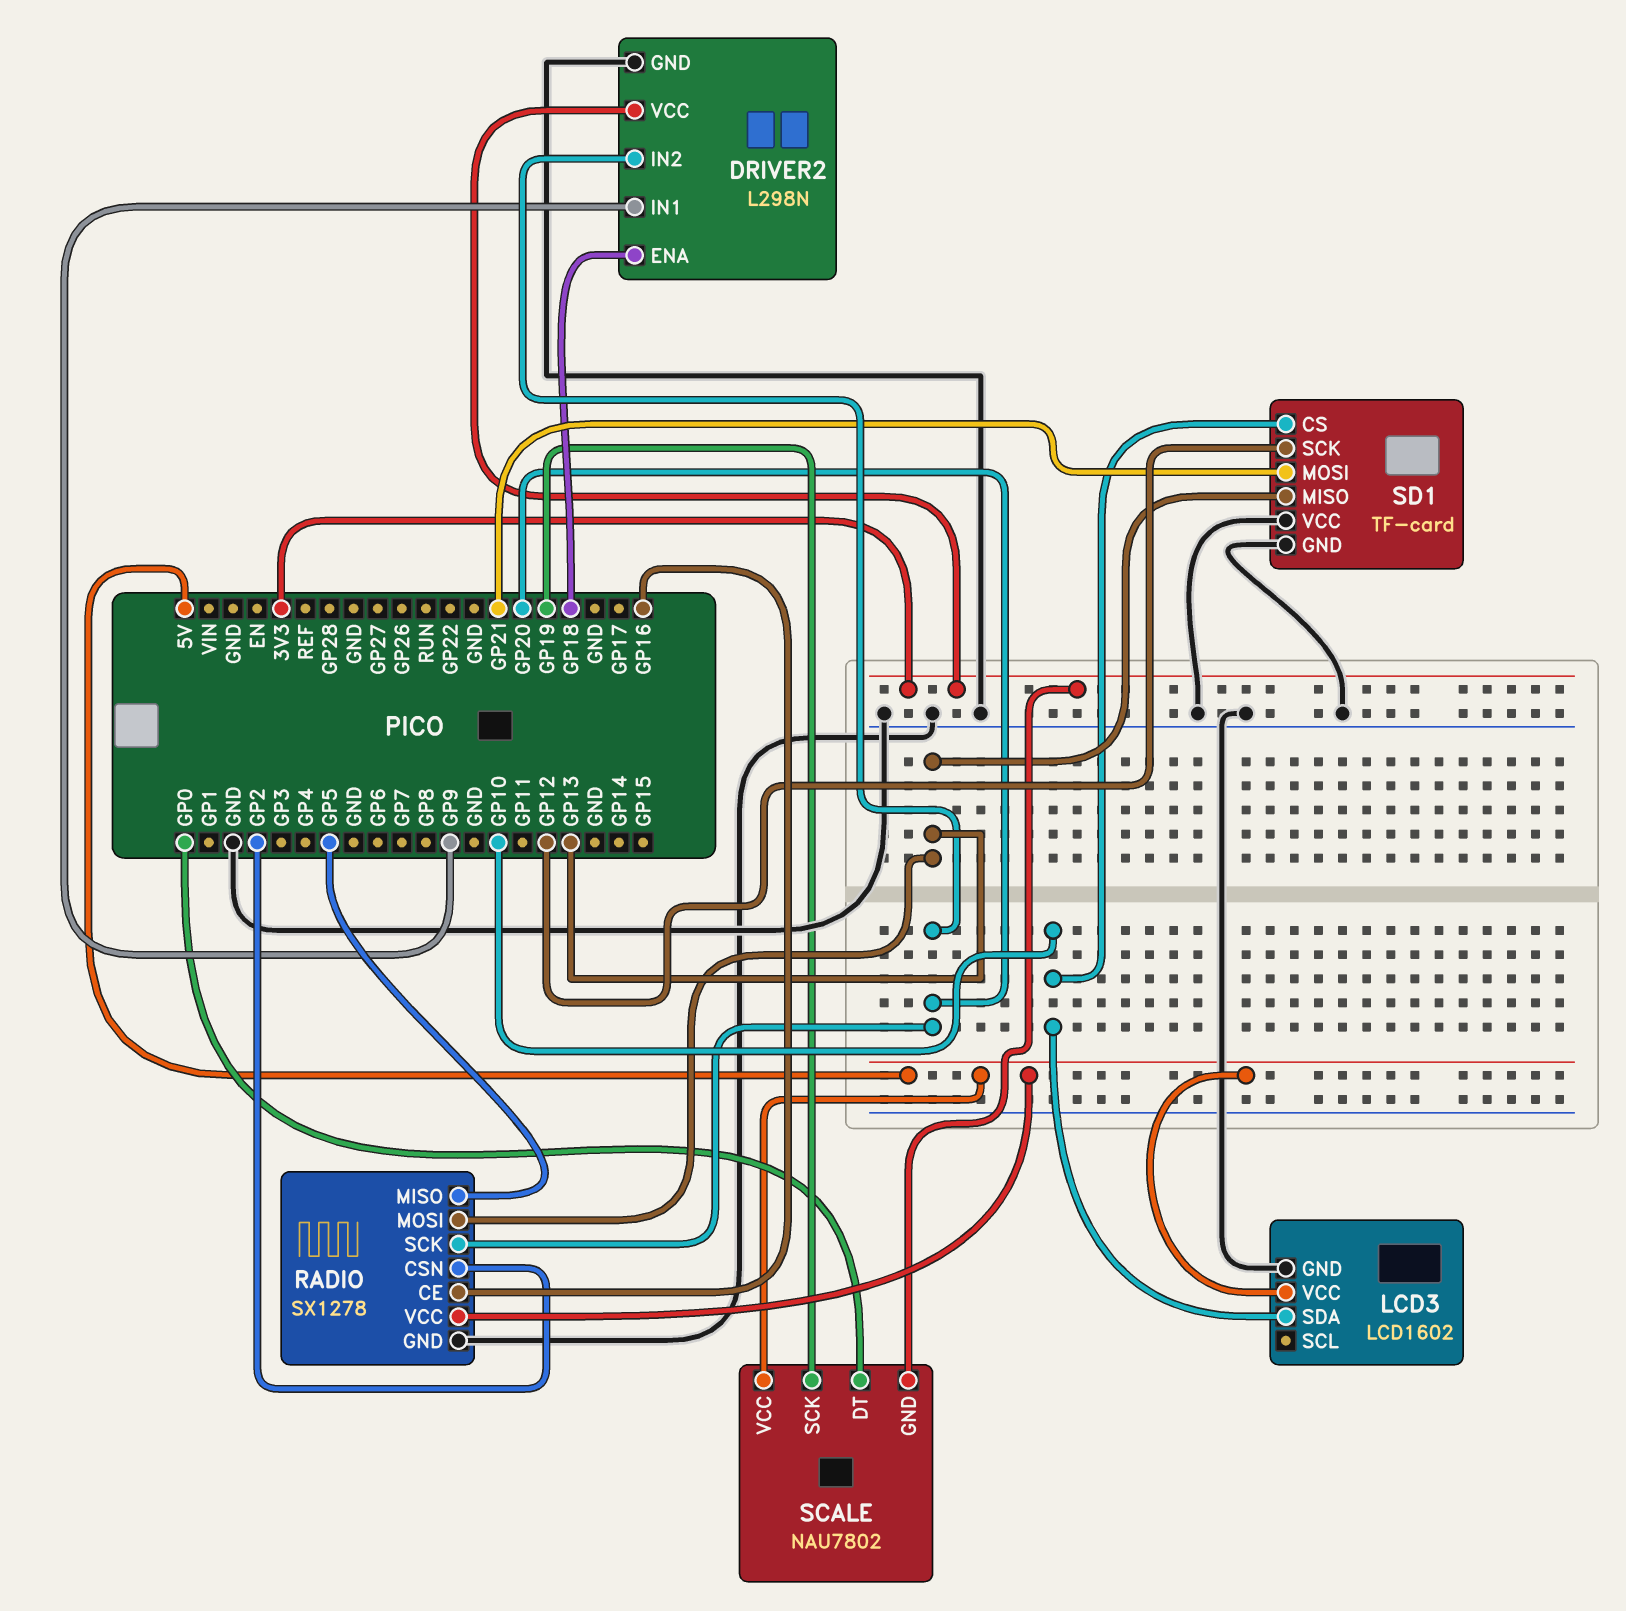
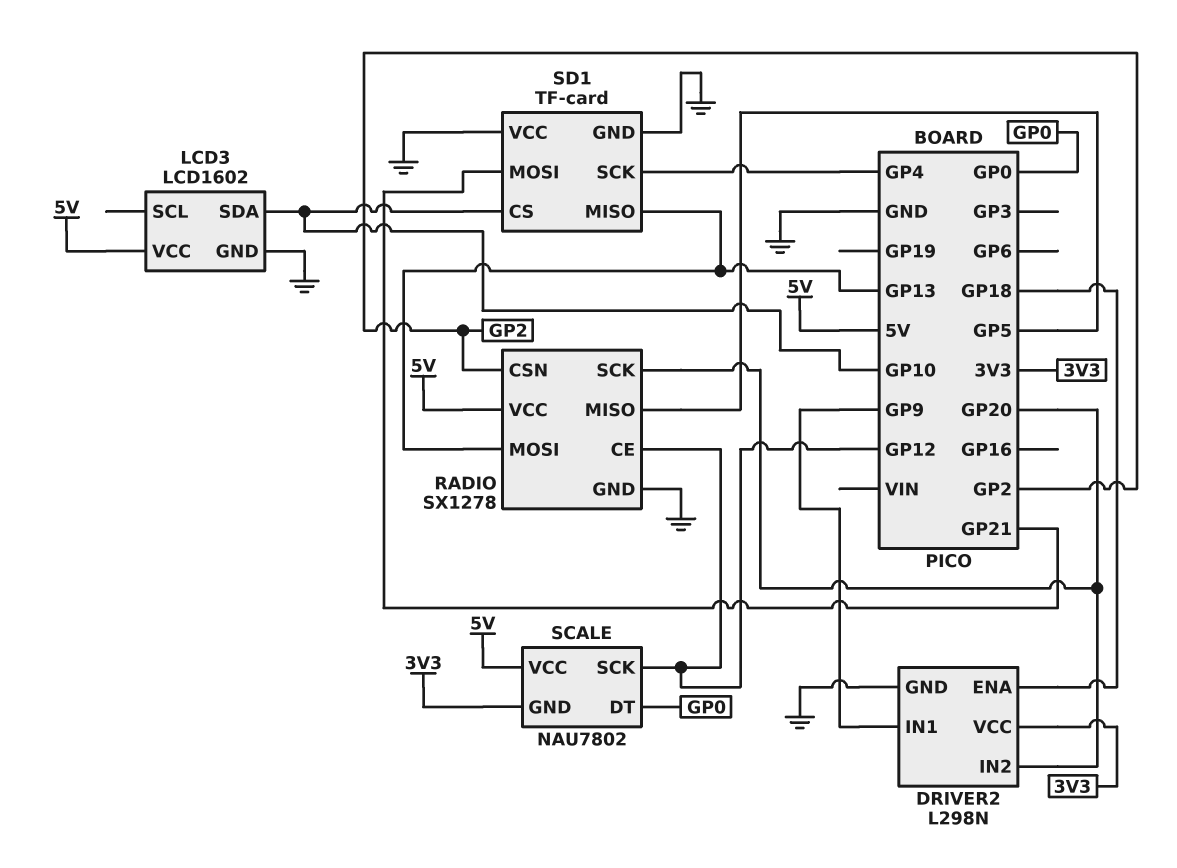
RADIO pin CE: GP16 -> GP12
SCALE pin SCK: GP19 -> GP12
SD1 pin SCK: GP12 -> GP4

